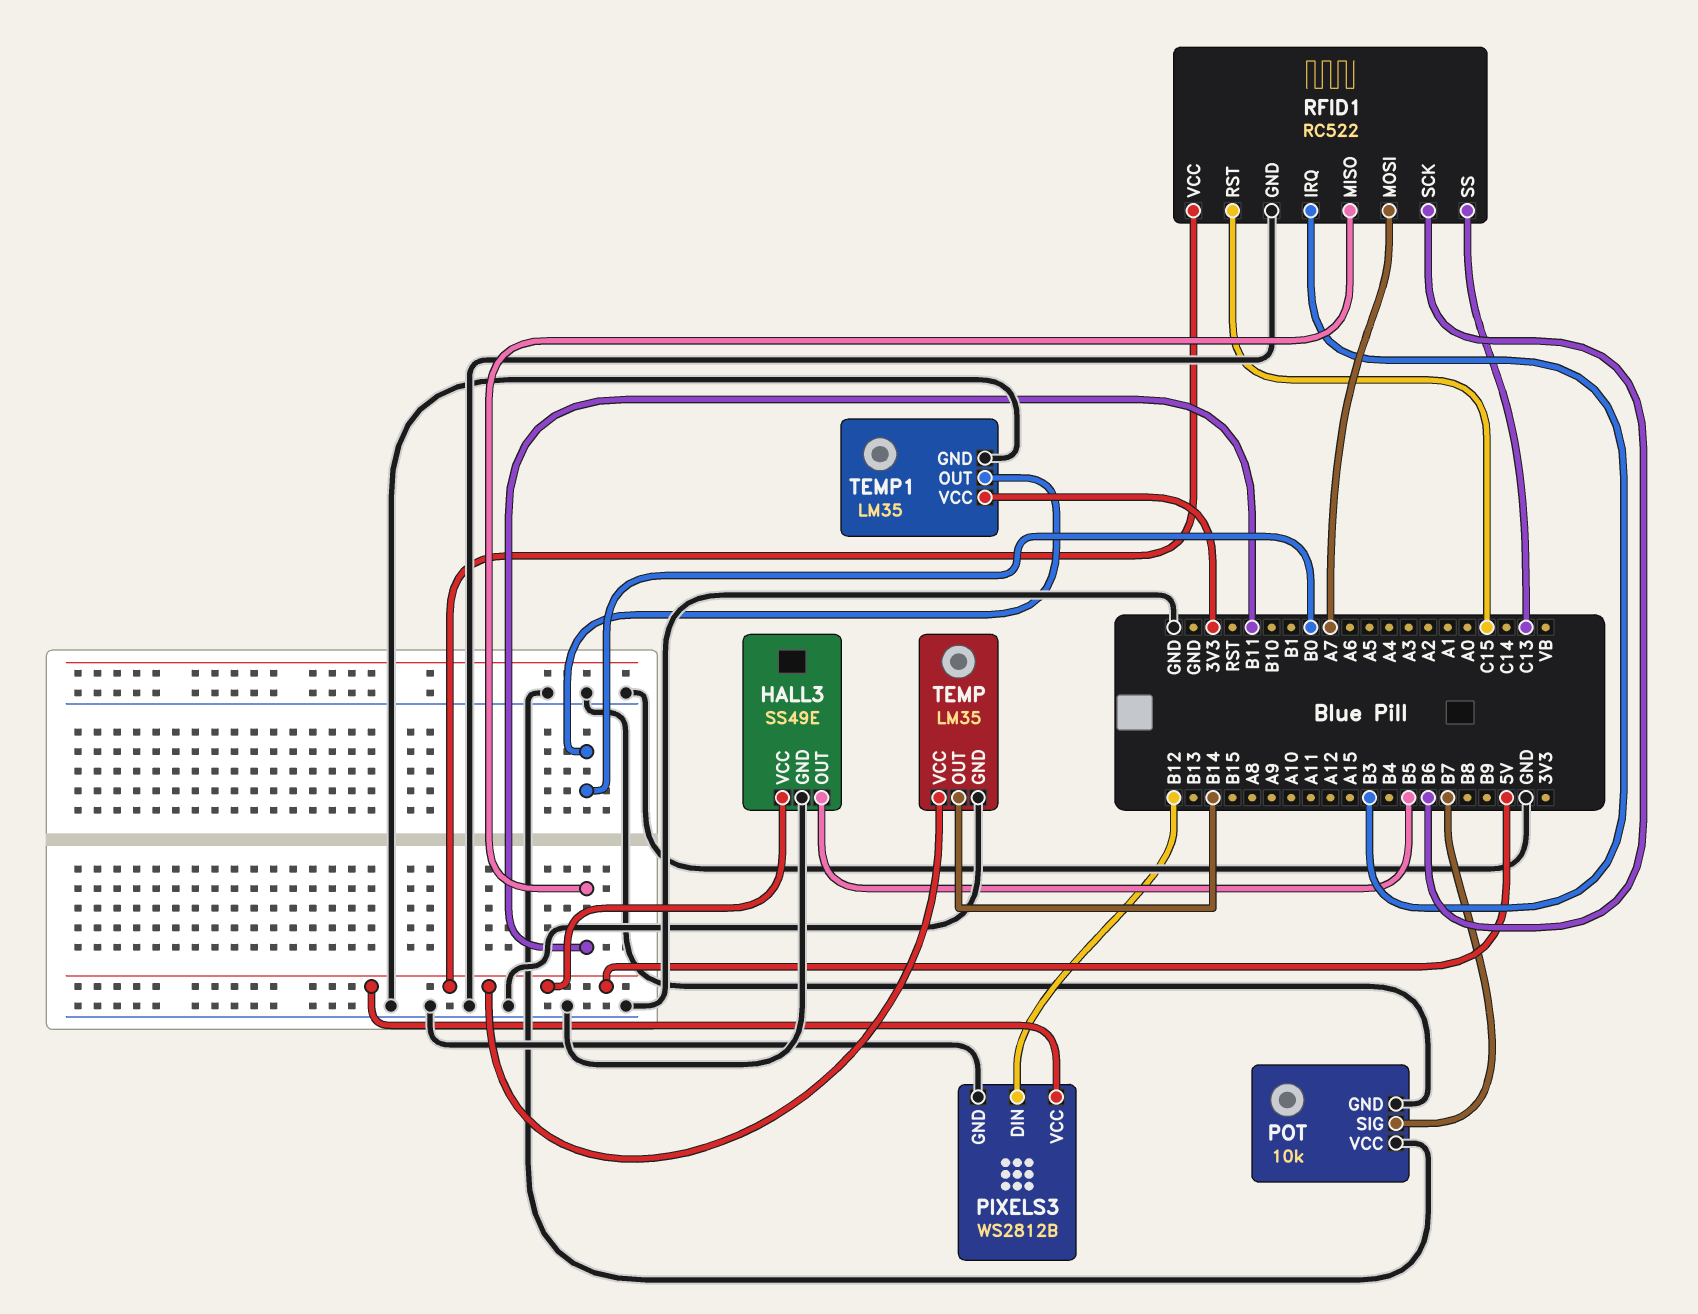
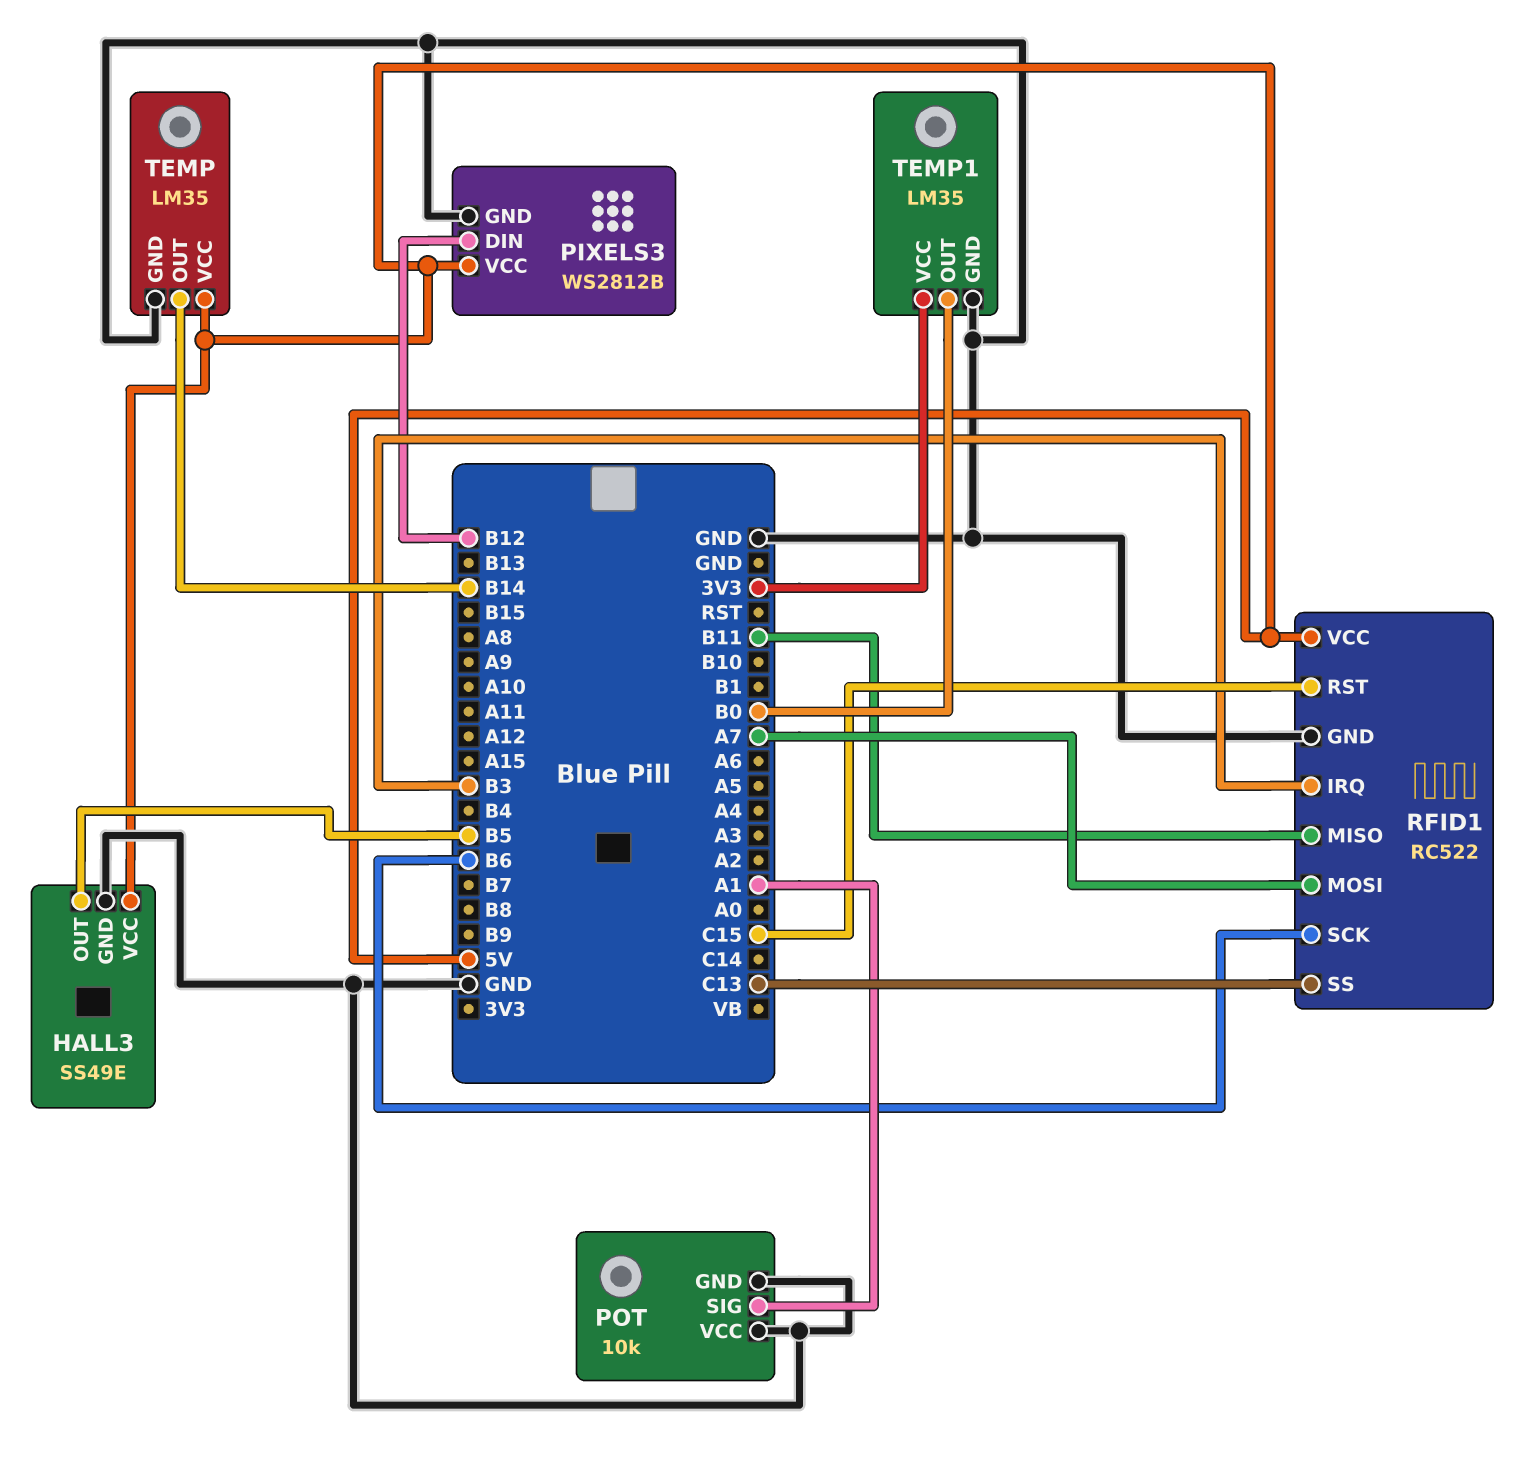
POT pin SIG: B7 -> A1

